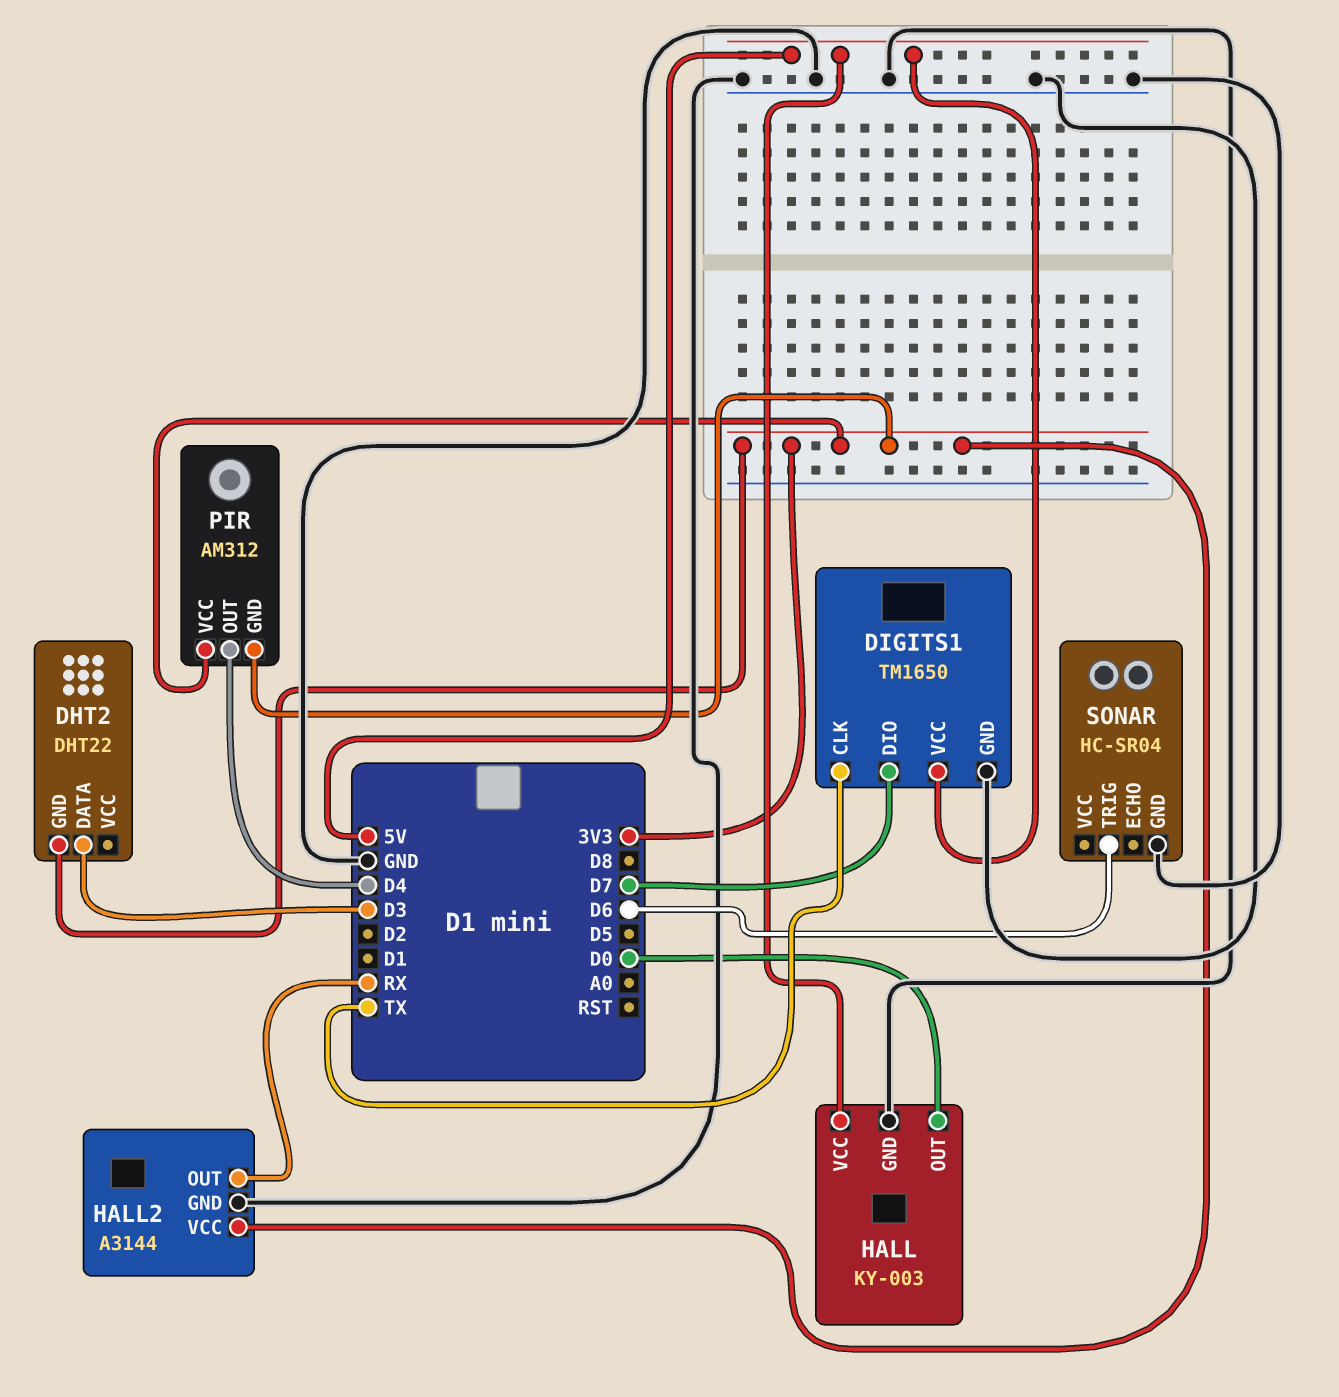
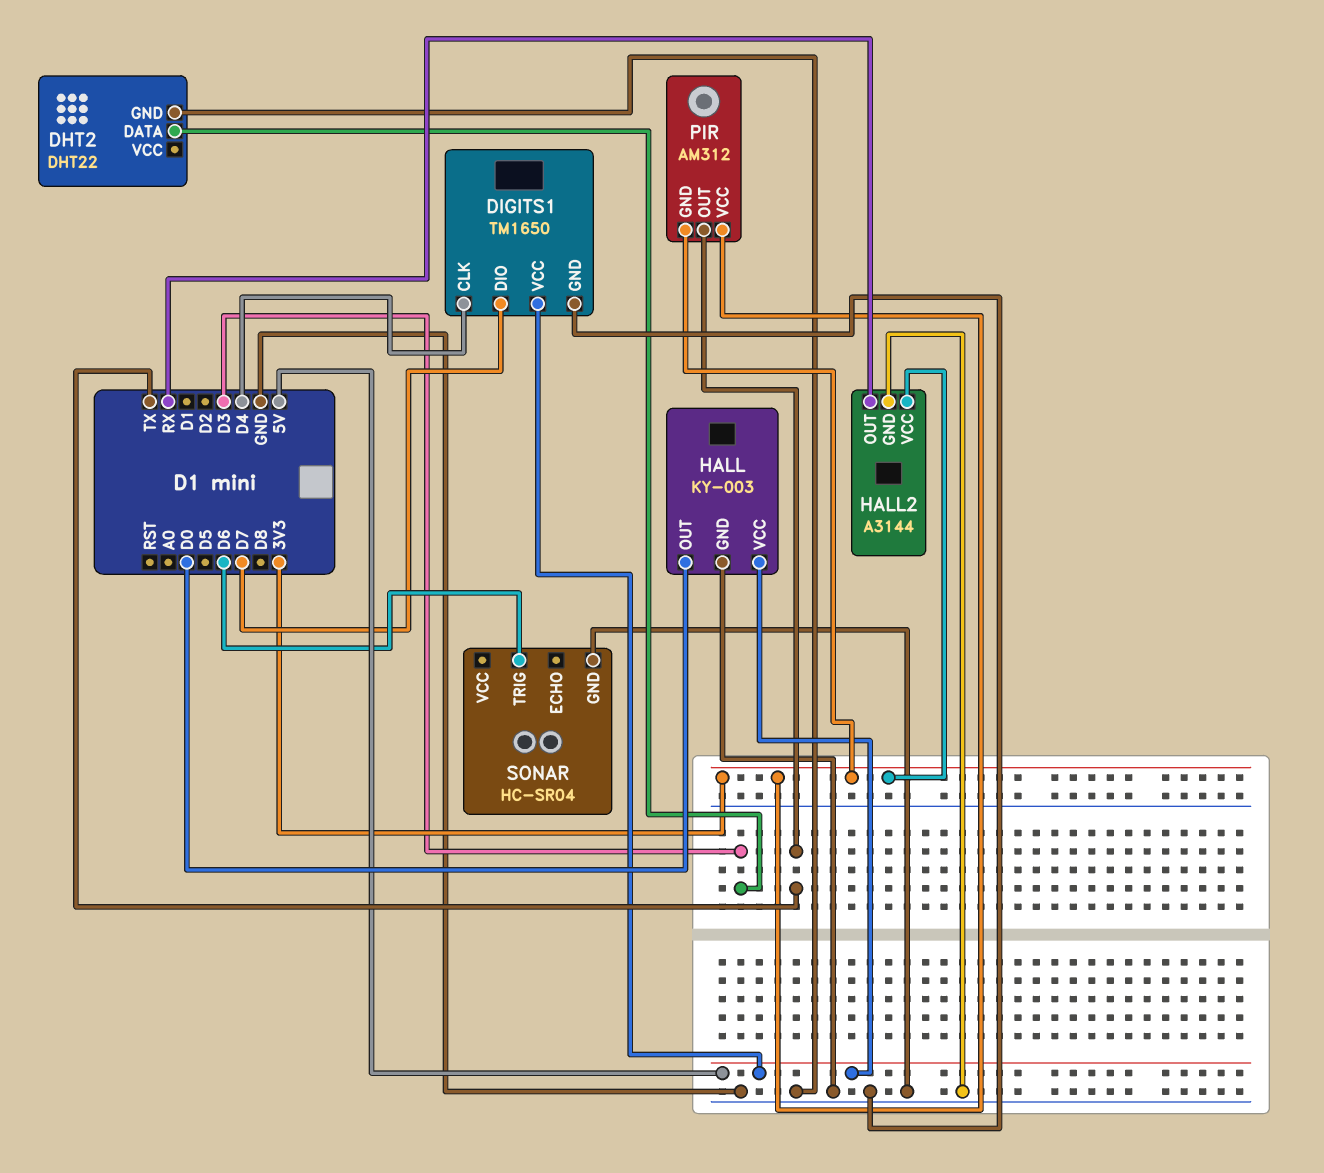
DHT2 pin GND: 3V3 -> GND
DIGITS1 pin CLK: TX -> D4
PIR pin OUT: D4 -> TX

